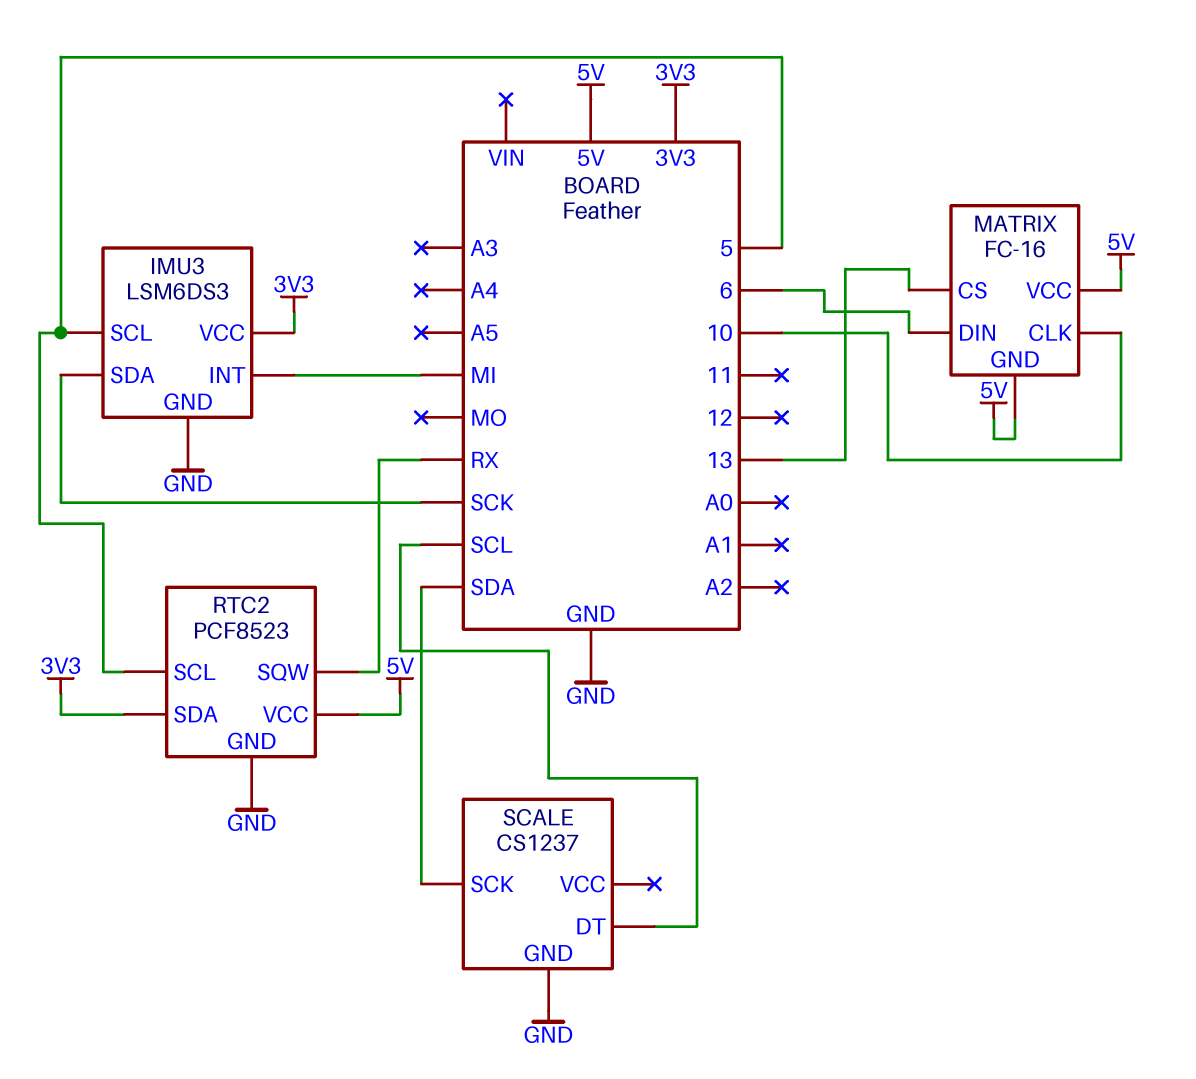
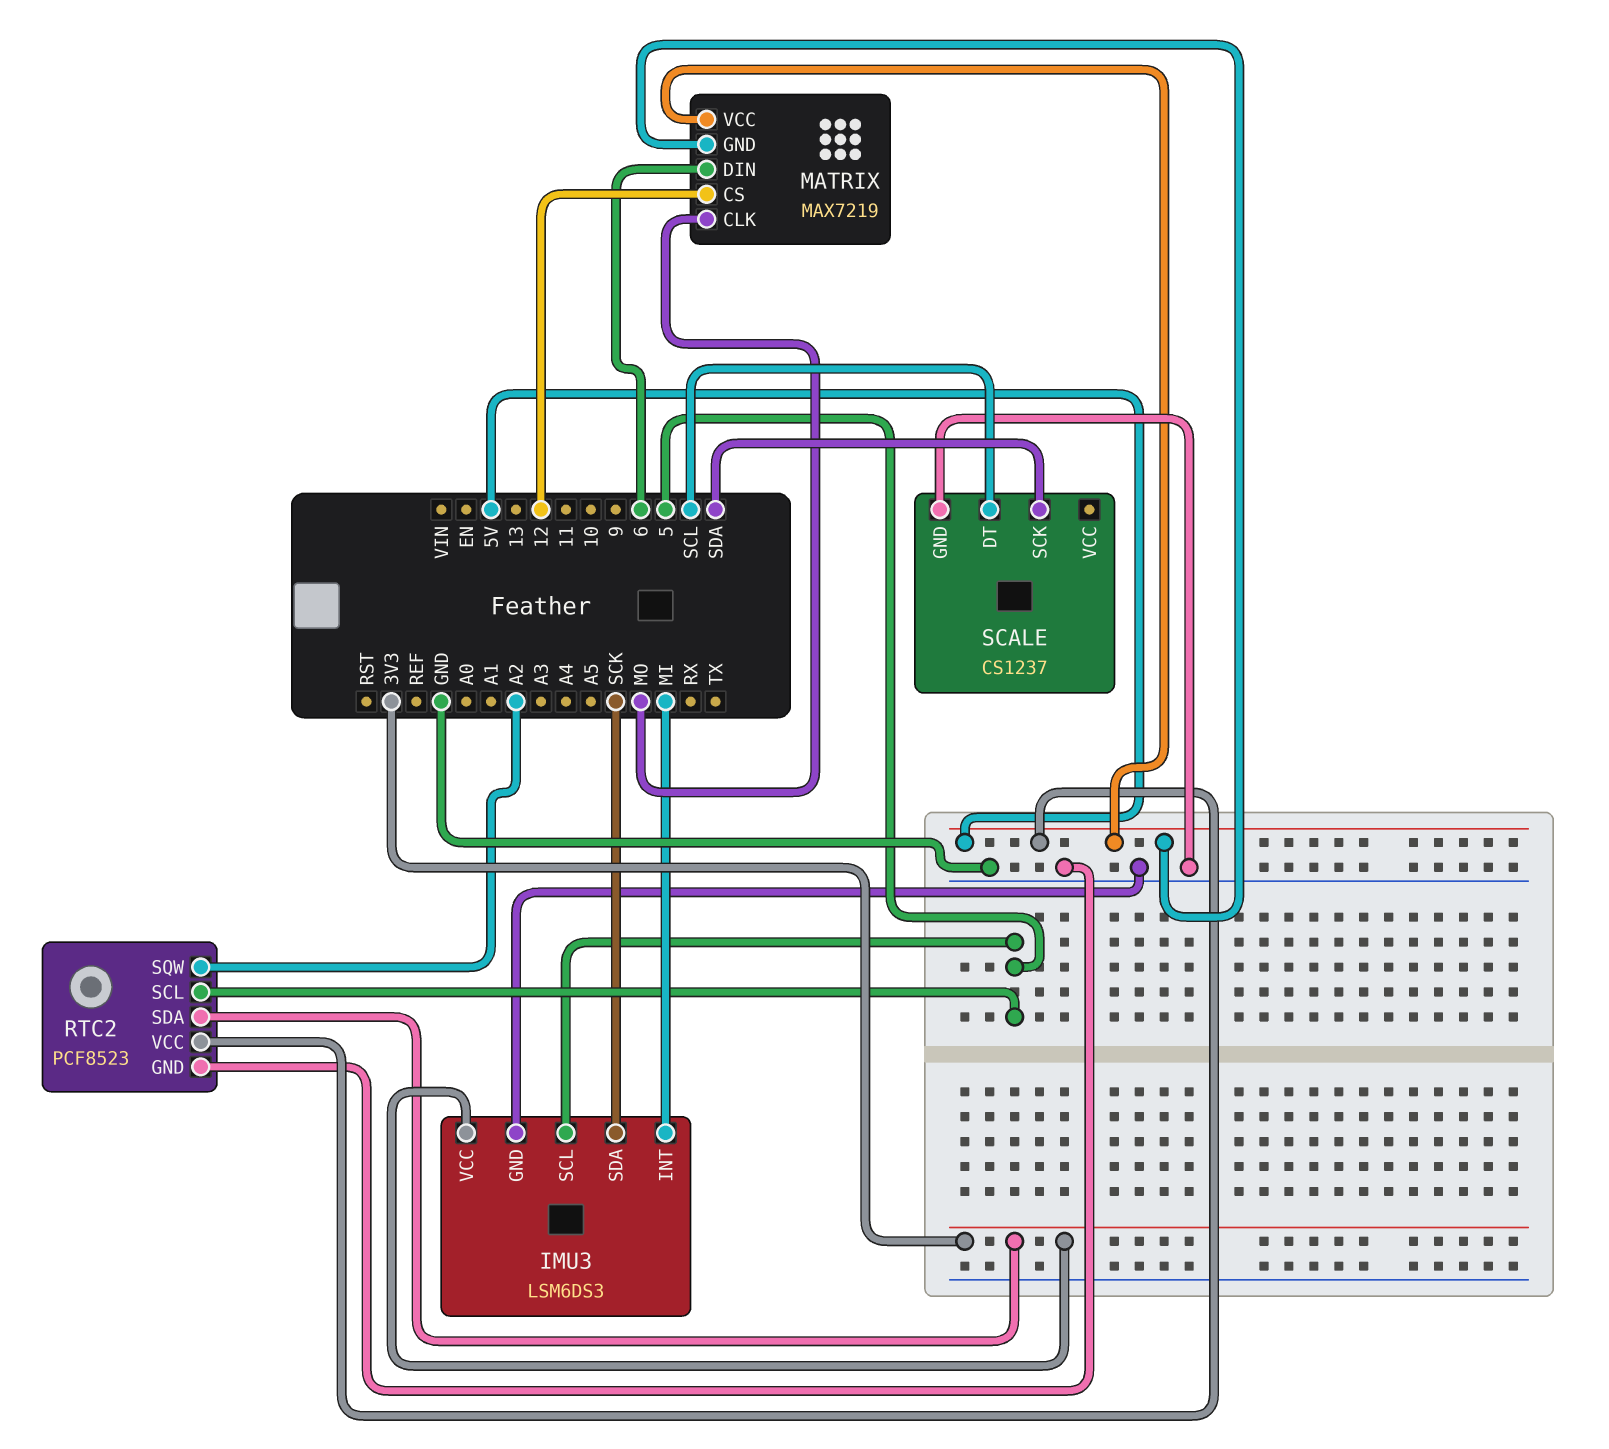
MATRIX: FC-16 -> MAX7219
MATRIX pin CLK: 10 -> MO
MATRIX pin CS: 13 -> 12
RTC2 pin SQW: RX -> A2

